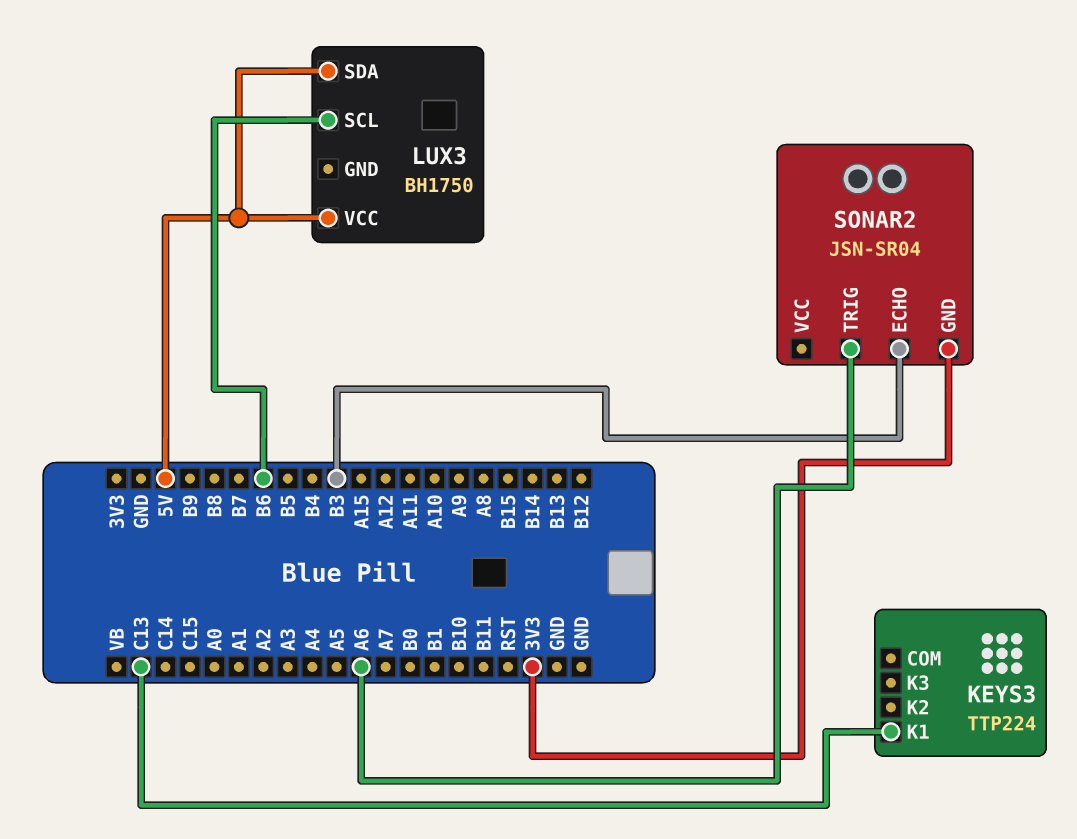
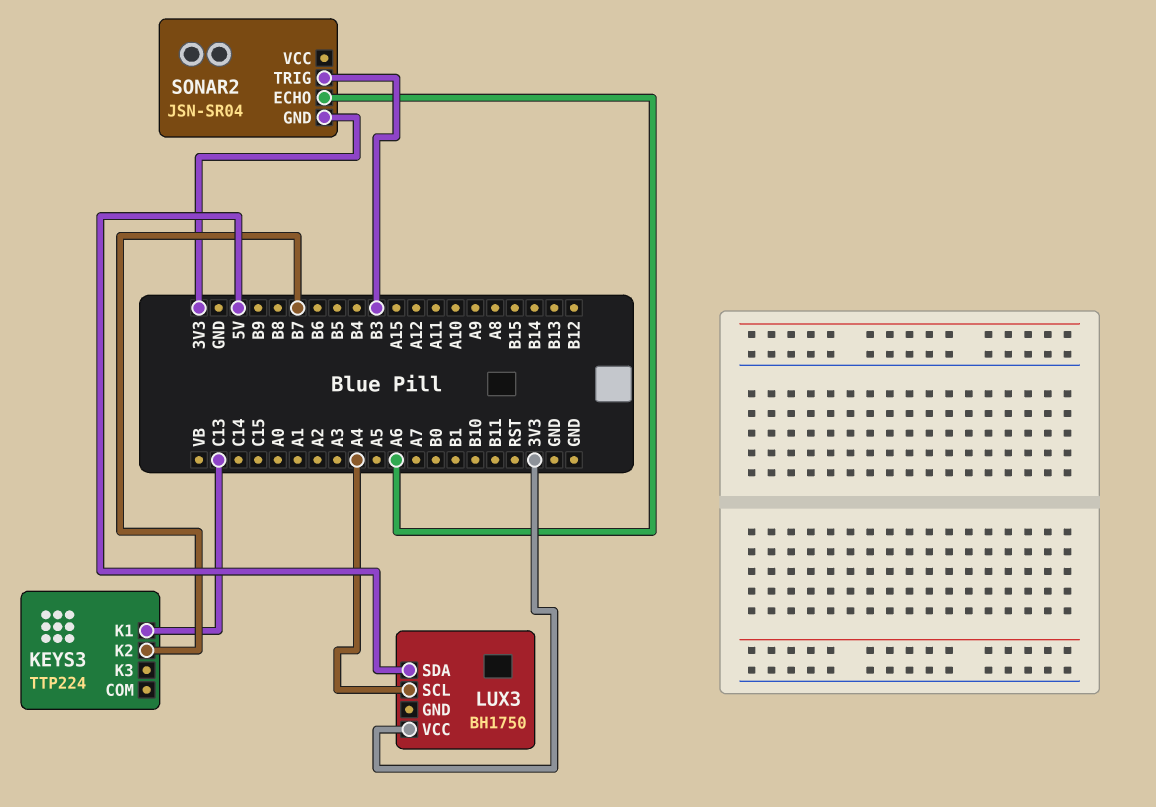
KEYS3 pin K2: none -> B7
LUX3 pin SCL: B6 -> A4
LUX3 pin VCC: 5V -> 3V3
SONAR2 pin ECHO: B3 -> A6
SONAR2 pin TRIG: A6 -> B3

